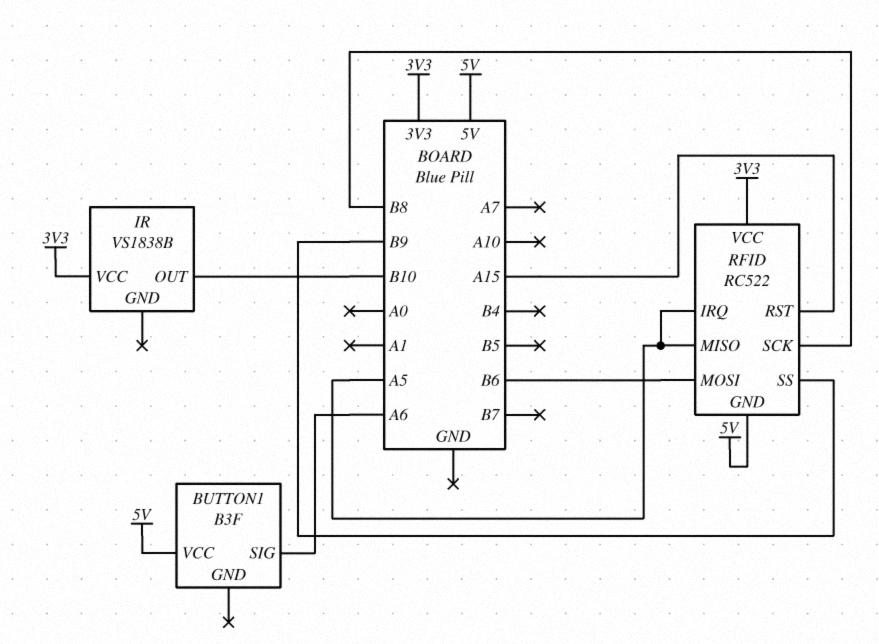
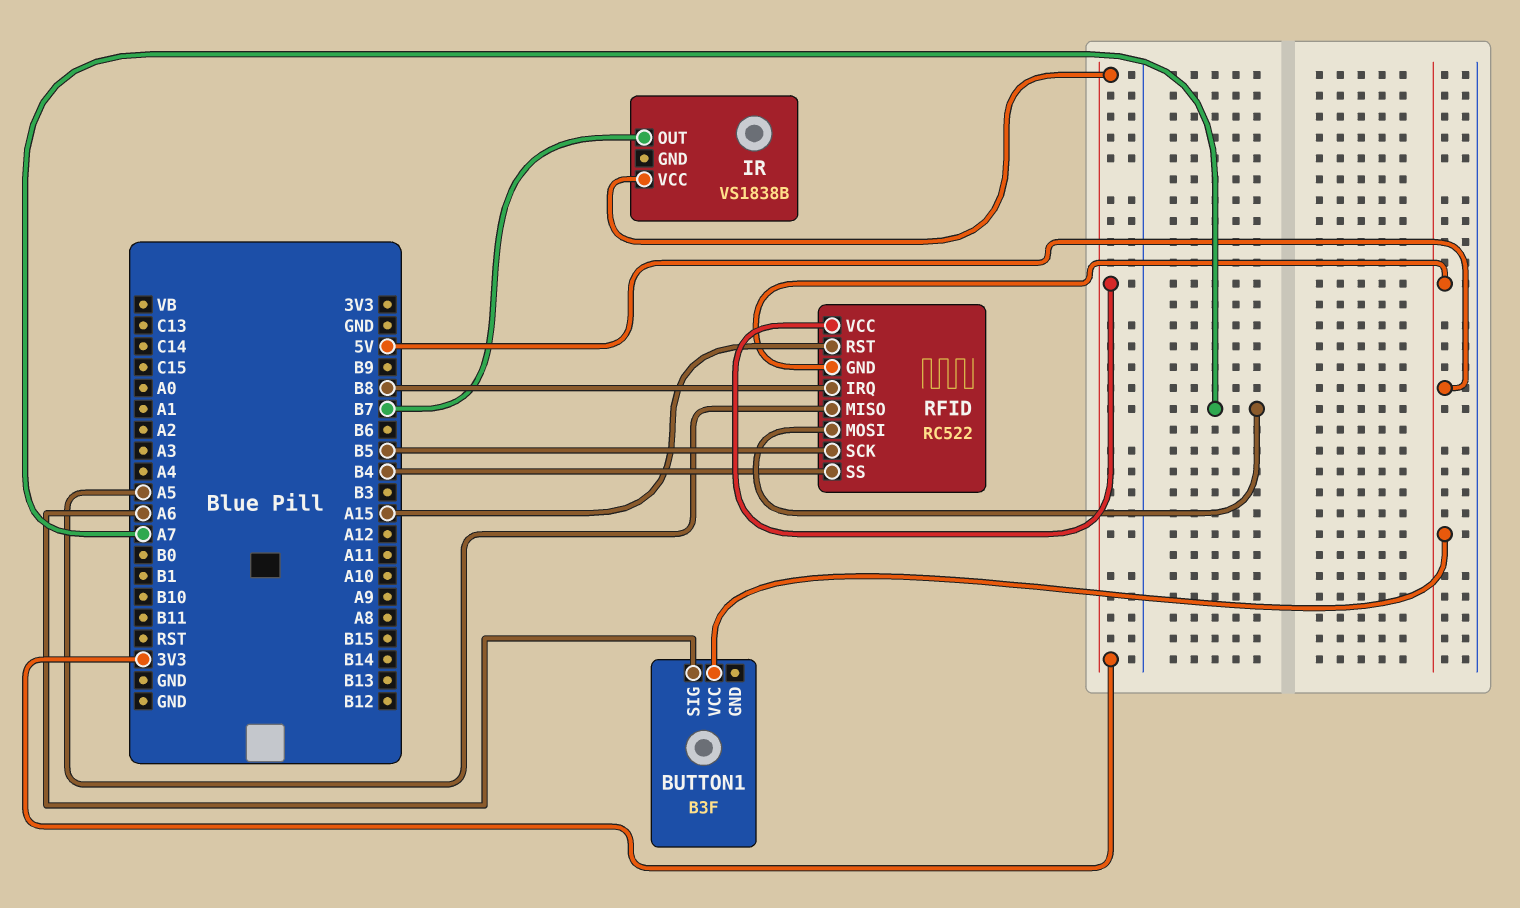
IR pin OUT: B10 -> B7
RFID pin IRQ: A5 -> B8
RFID pin MOSI: B6 -> A7
RFID pin SCK: B8 -> B5
RFID pin SS: B9 -> B4

